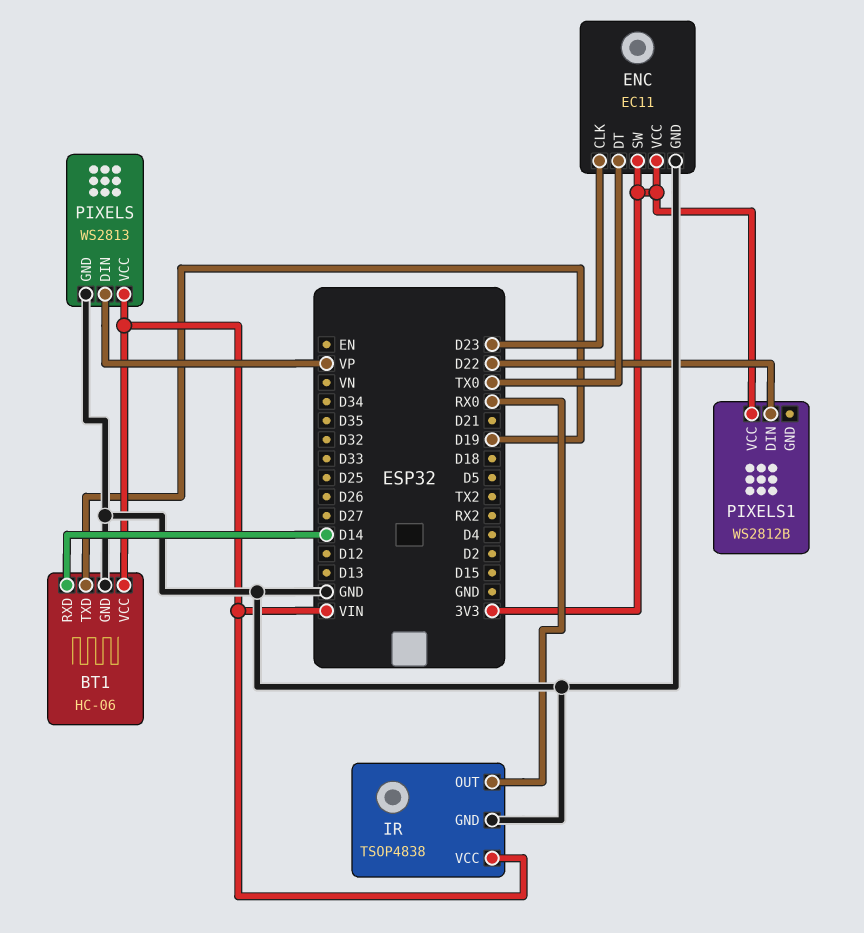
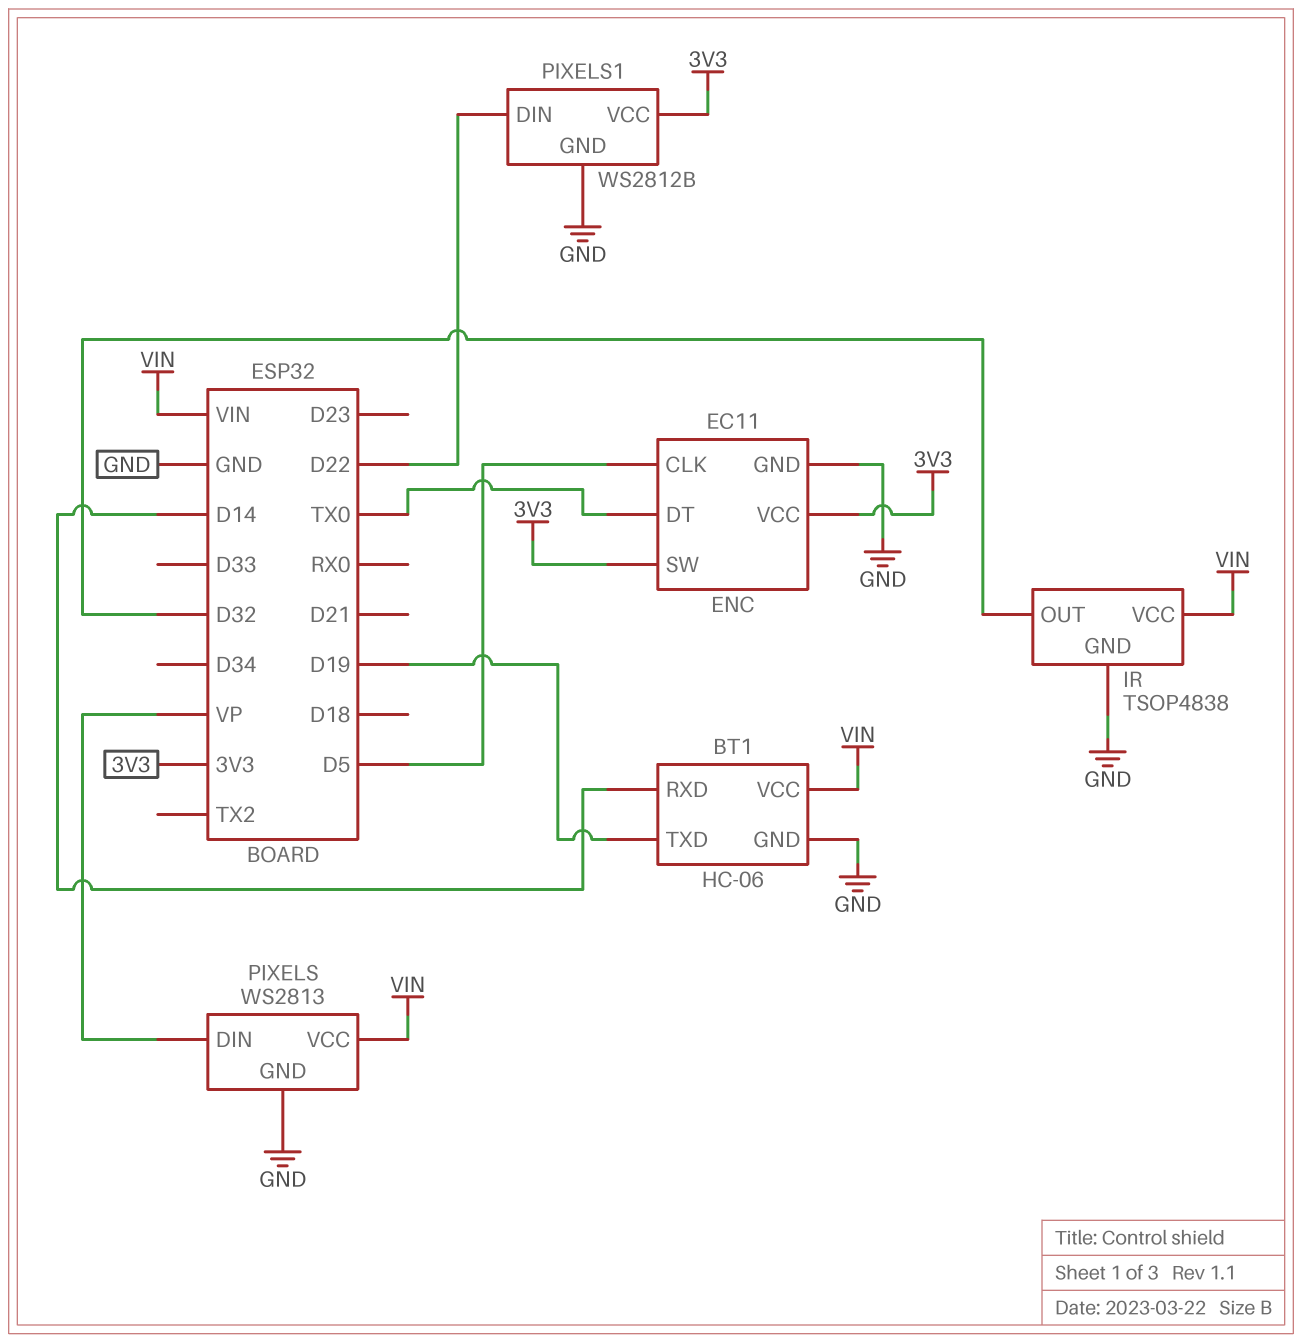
ENC pin CLK: D23 -> D5
IR pin OUT: RX0 -> D32
PIXELS1 pin GND: none -> GND

